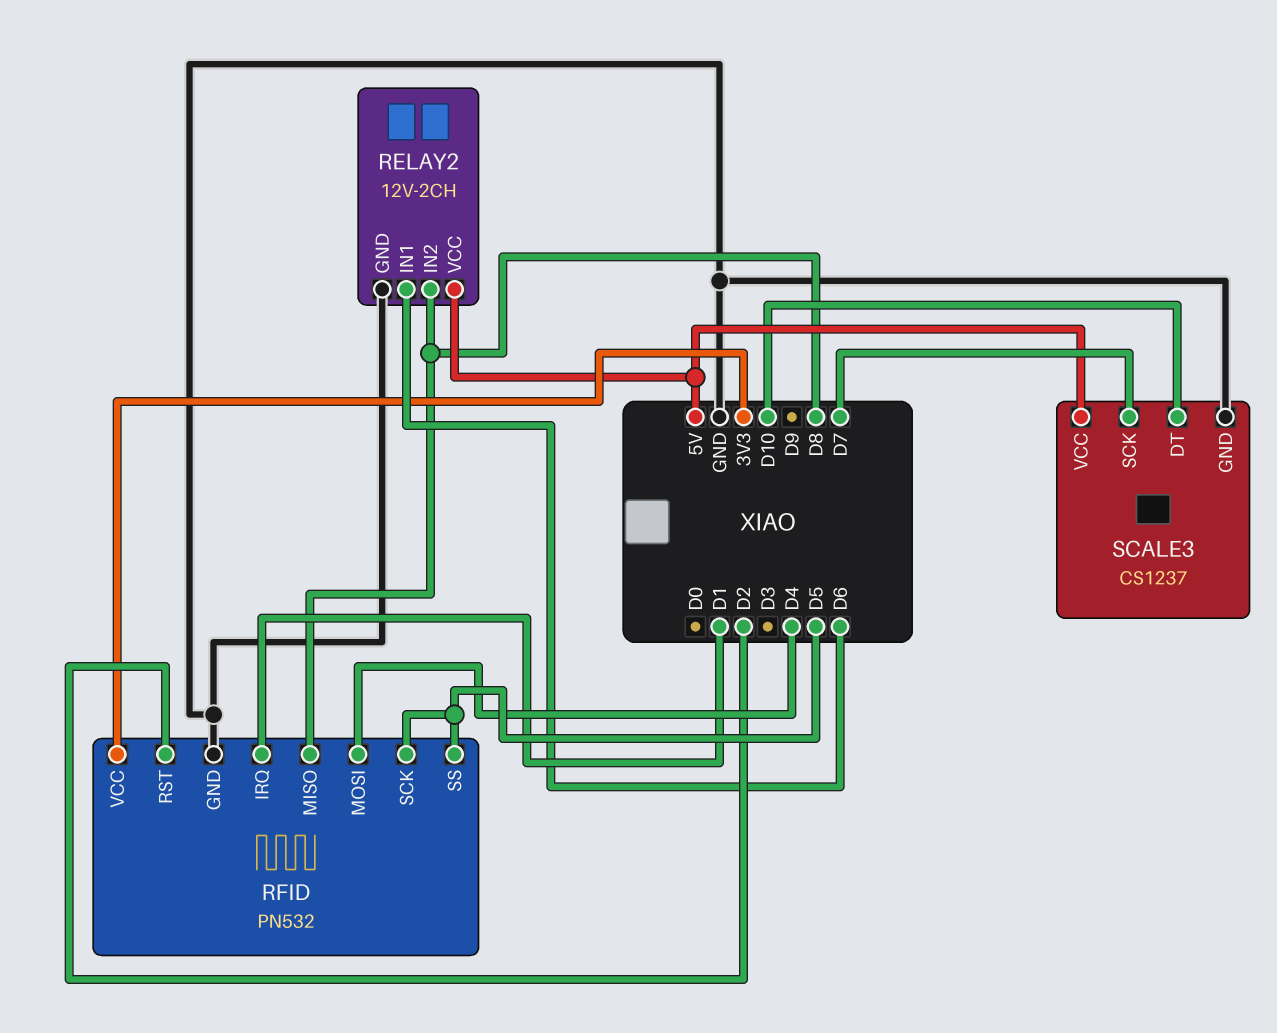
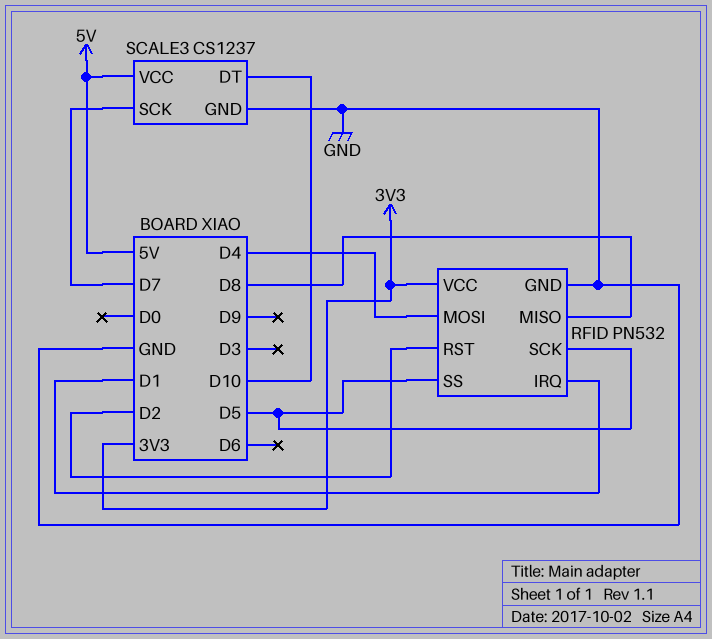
RELAY2: 12V-2CH -> none
RELAY2 pin GND: GND -> none
RELAY2 pin IN1: D6 -> none
RELAY2 pin IN2: D8 -> none
RELAY2 pin VCC: 5V -> none

